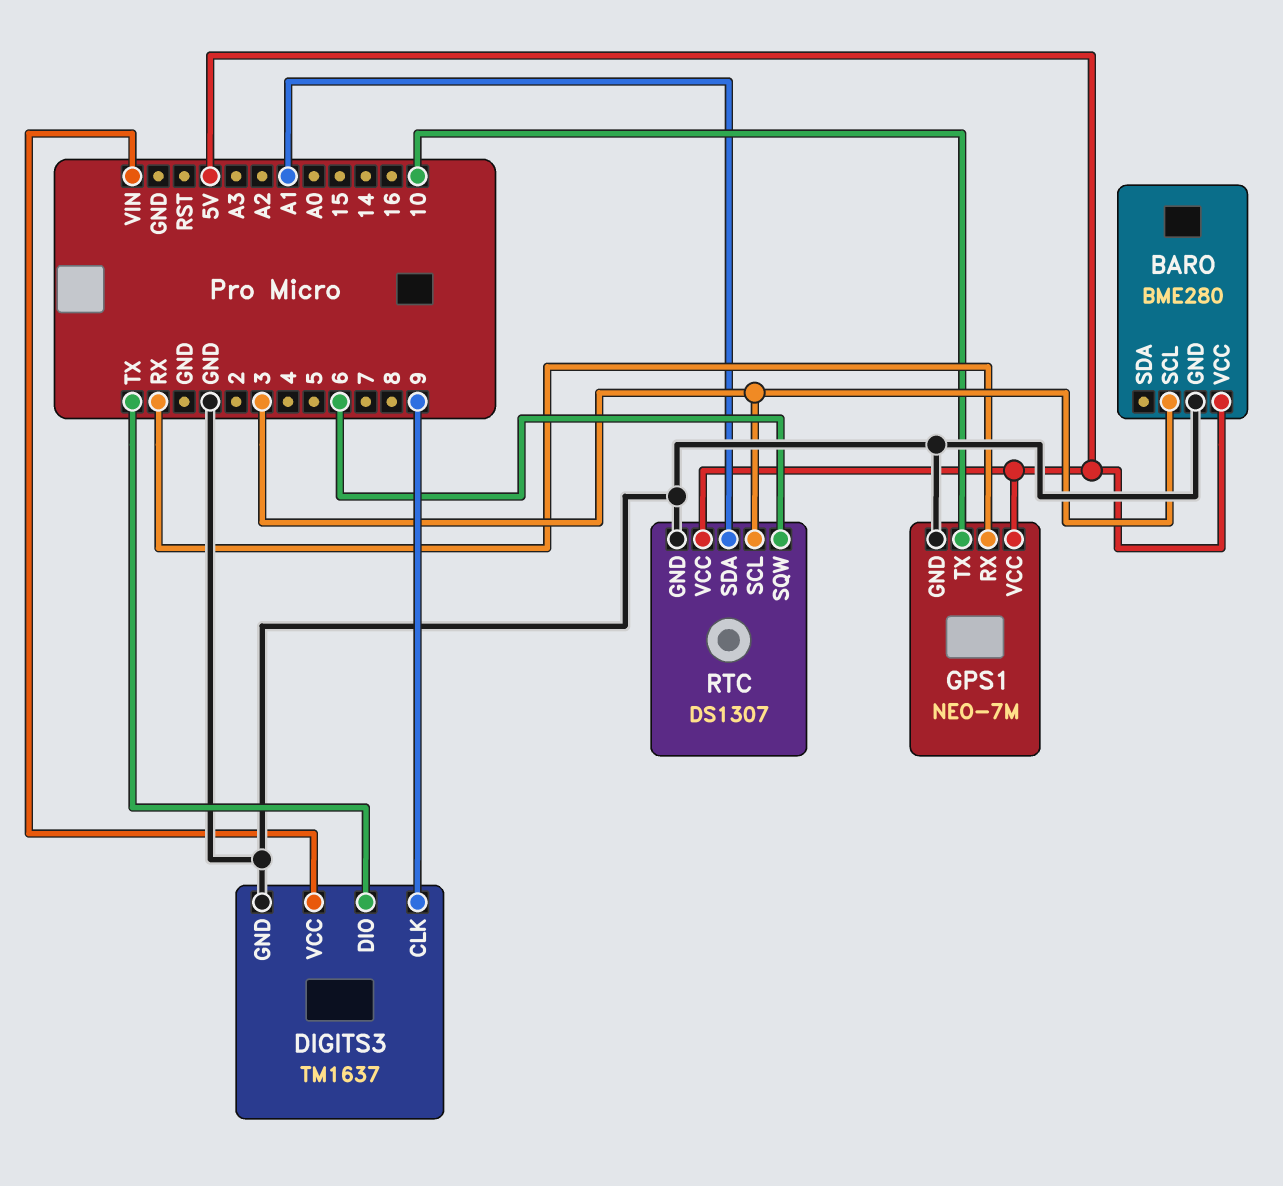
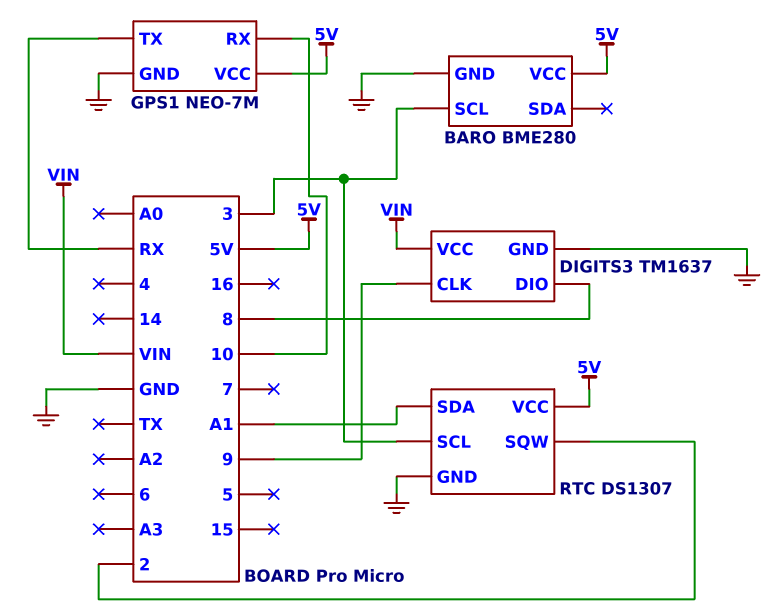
DIGITS3 pin DIO: TX -> 8
GPS1 pin RX: RX -> 10
GPS1 pin TX: 10 -> RX
RTC pin SQW: 6 -> 2

